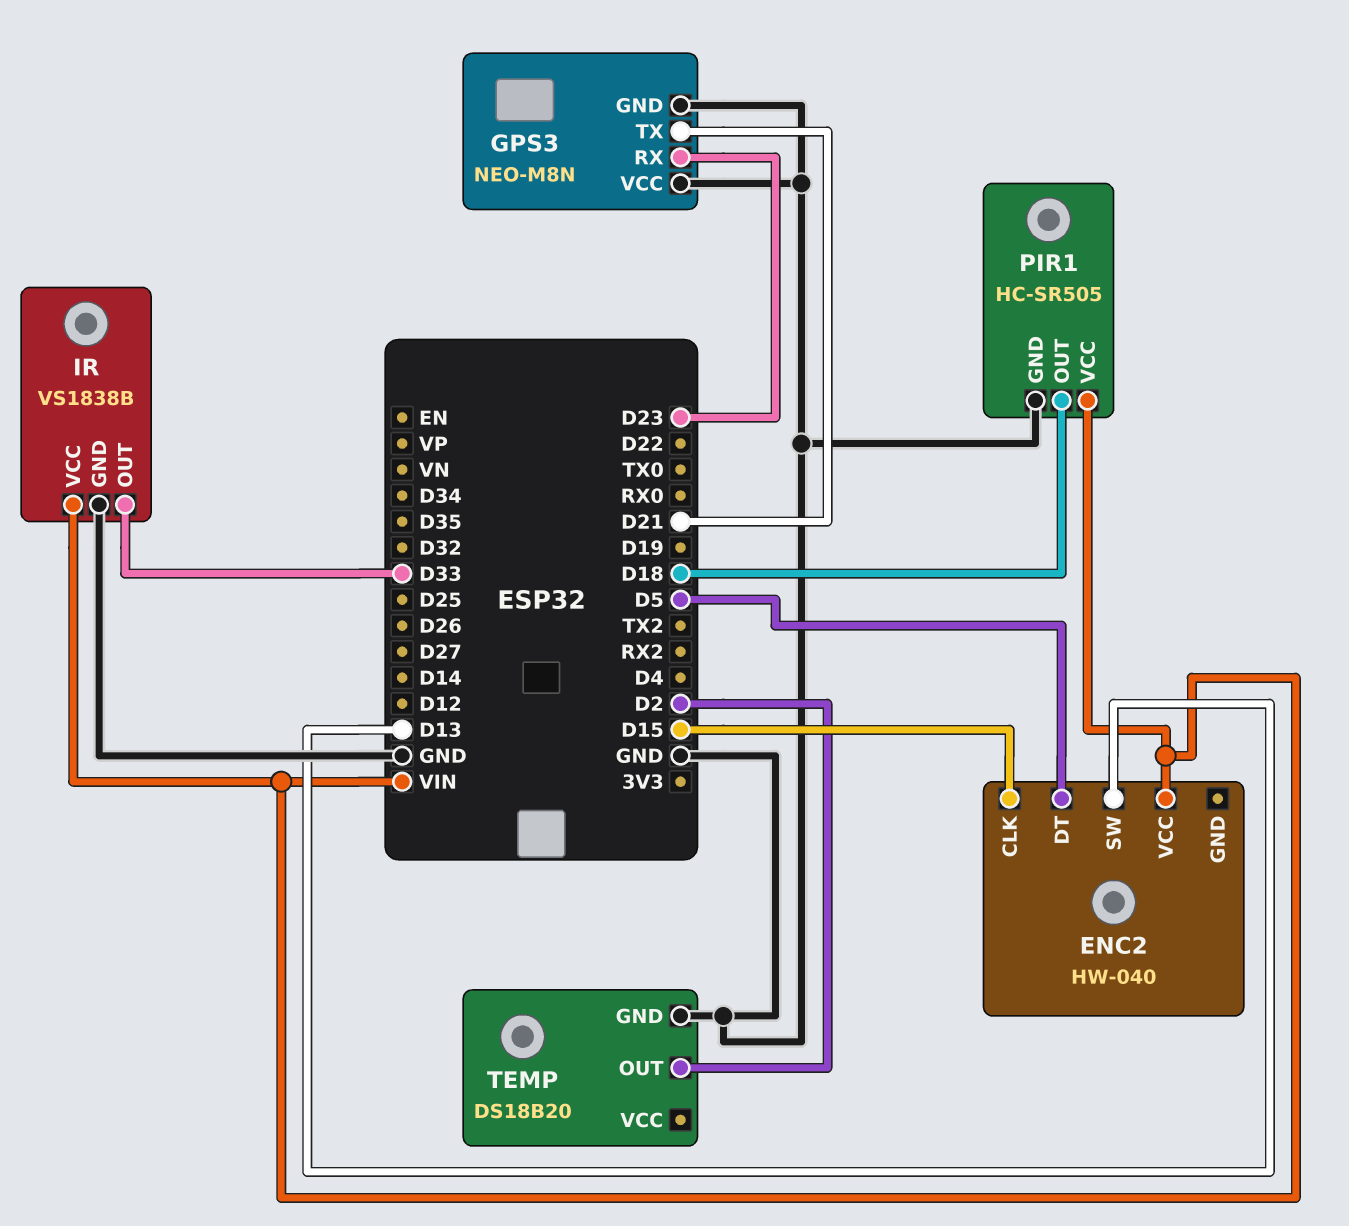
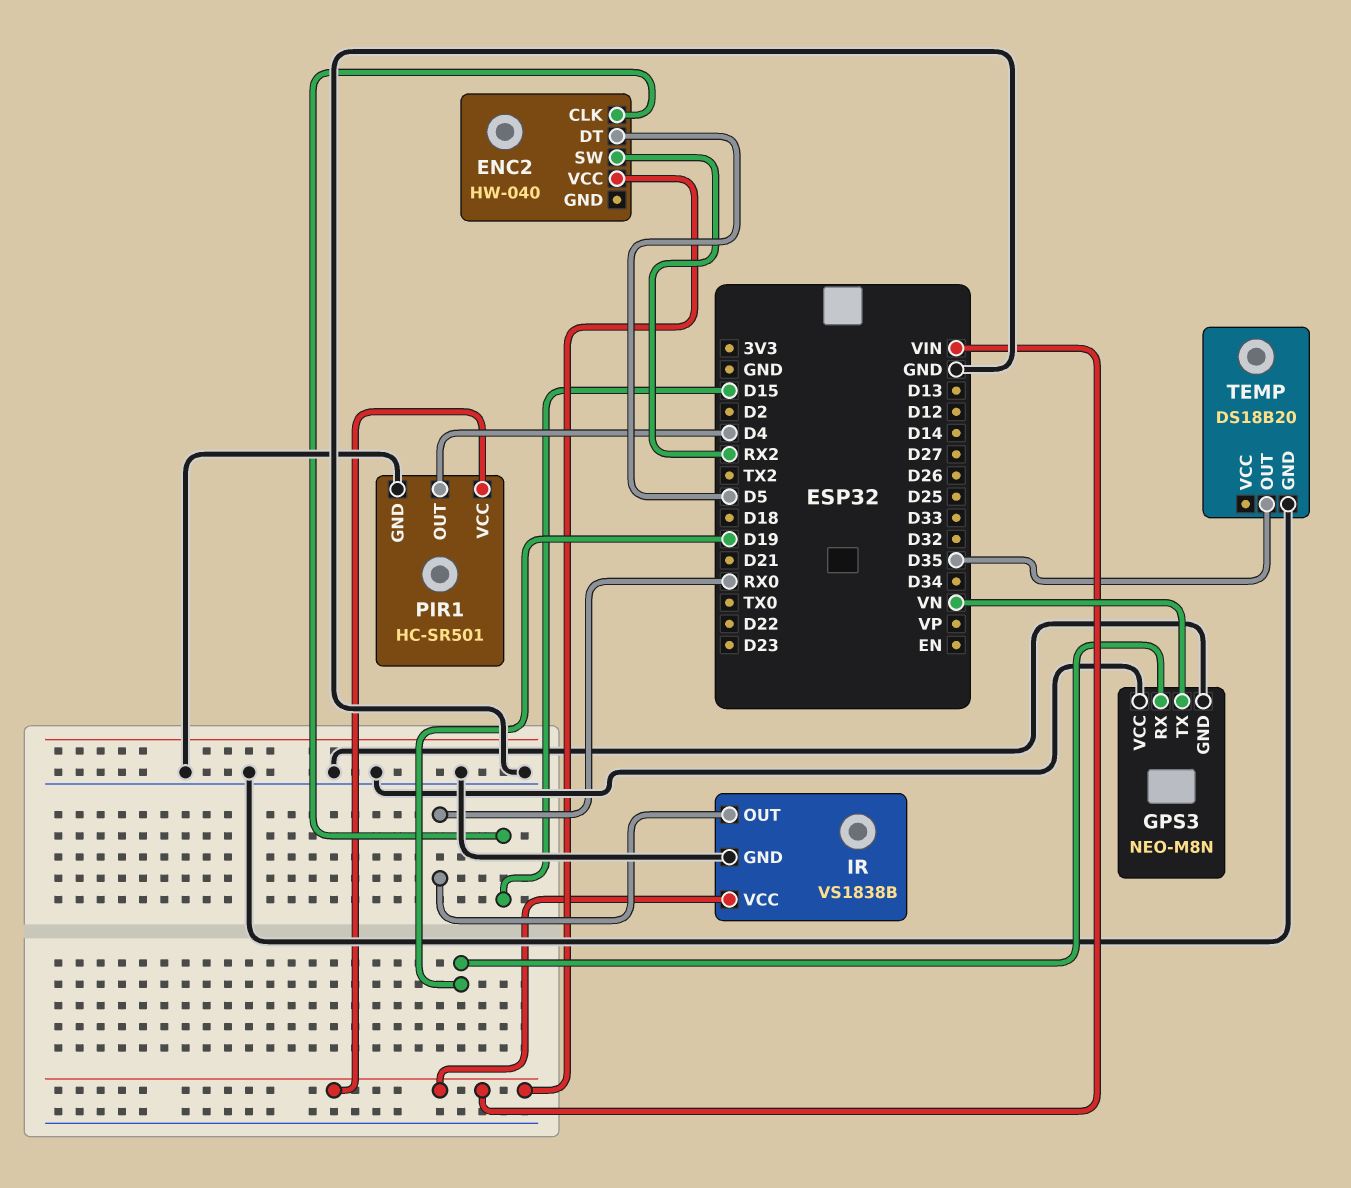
ENC2 pin SW: D13 -> RX2
GPS3 pin RX: D23 -> D19
GPS3 pin TX: D21 -> VN
IR pin OUT: D33 -> RX0
PIR1: HC-SR505 -> HC-SR501
PIR1 pin OUT: D18 -> D4
TEMP pin OUT: D2 -> D35

